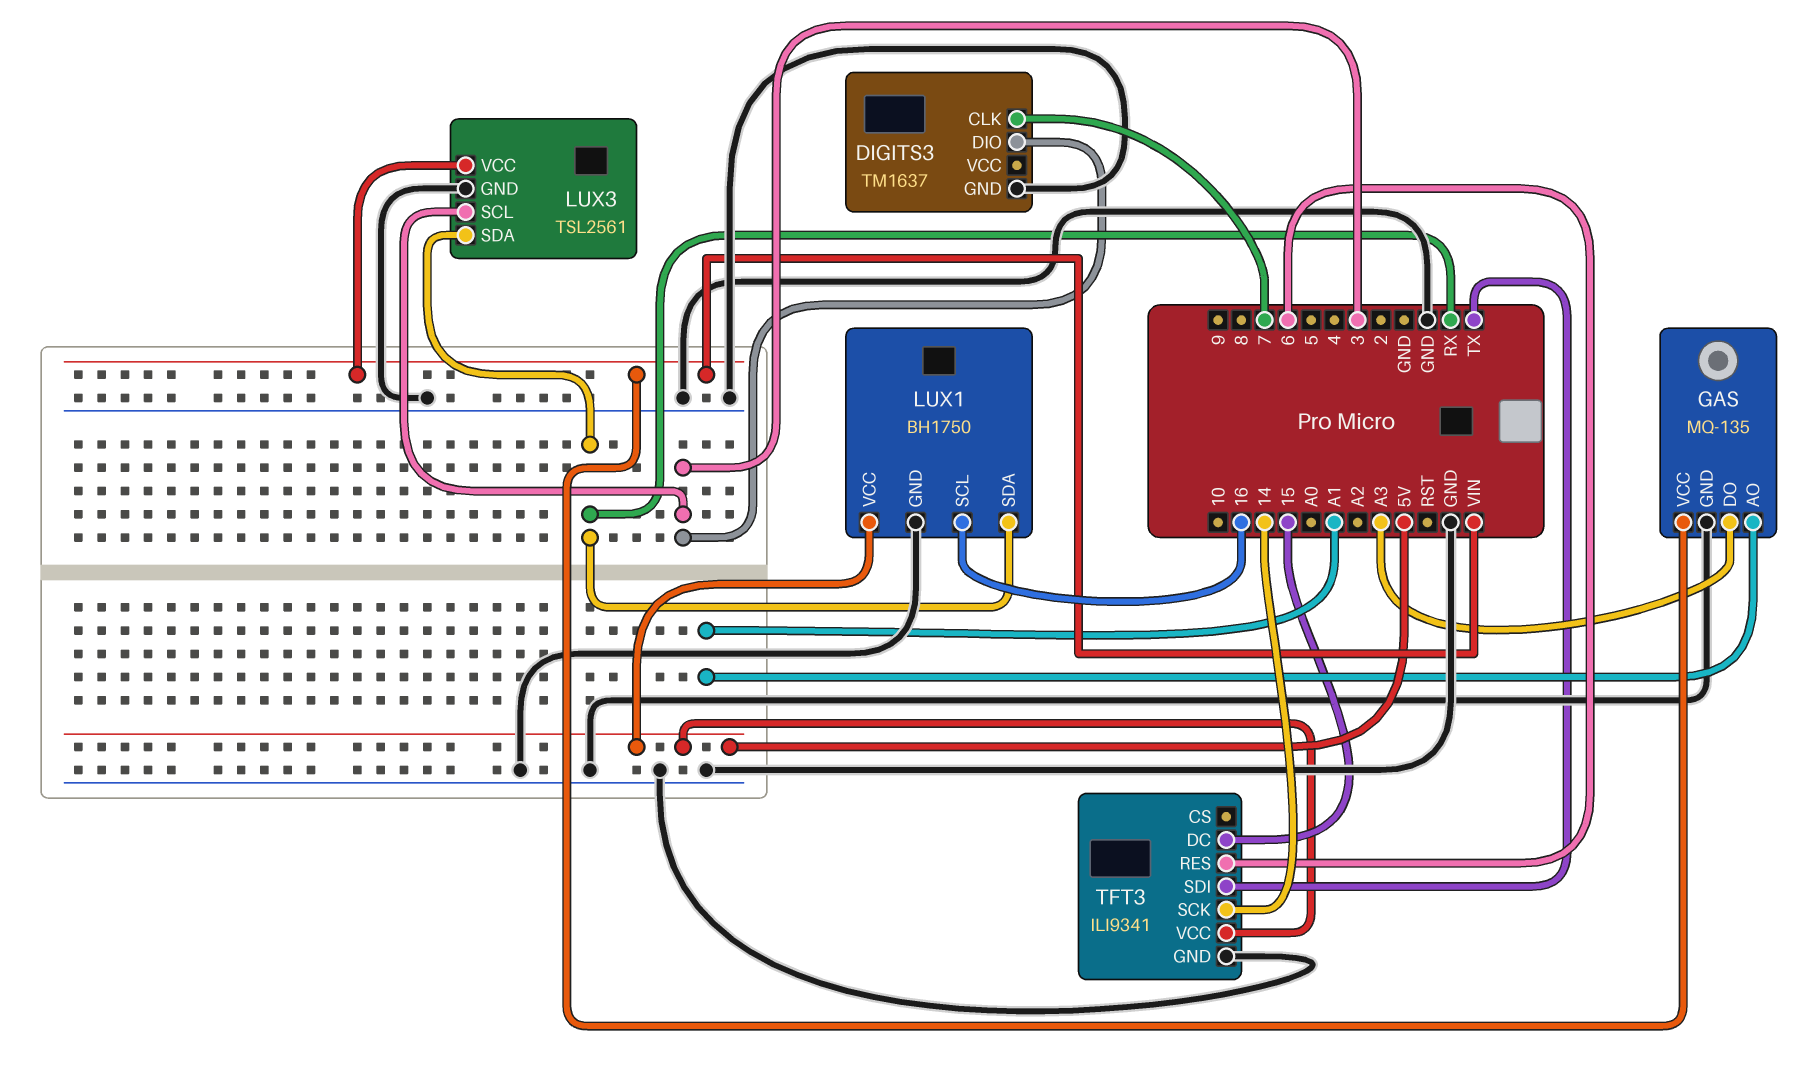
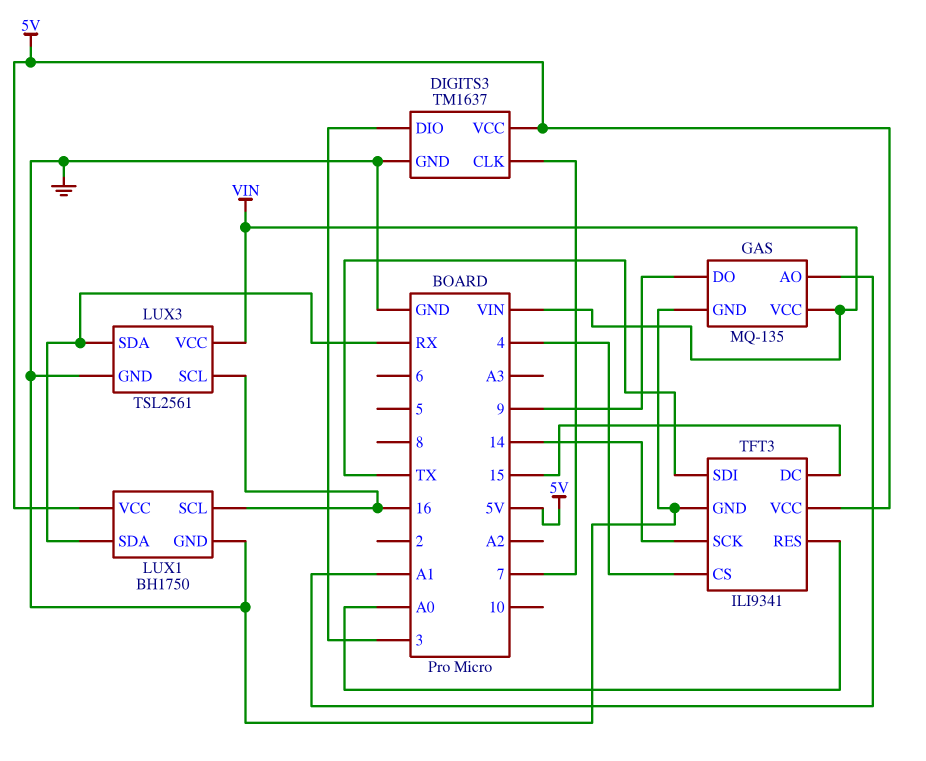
DIGITS3 pin VCC: none -> 5V
GAS pin DO: A3 -> 9
LUX3 pin SCL: 3 -> 16
TFT3 pin CS: none -> 4
TFT3 pin RES: 6 -> A0

